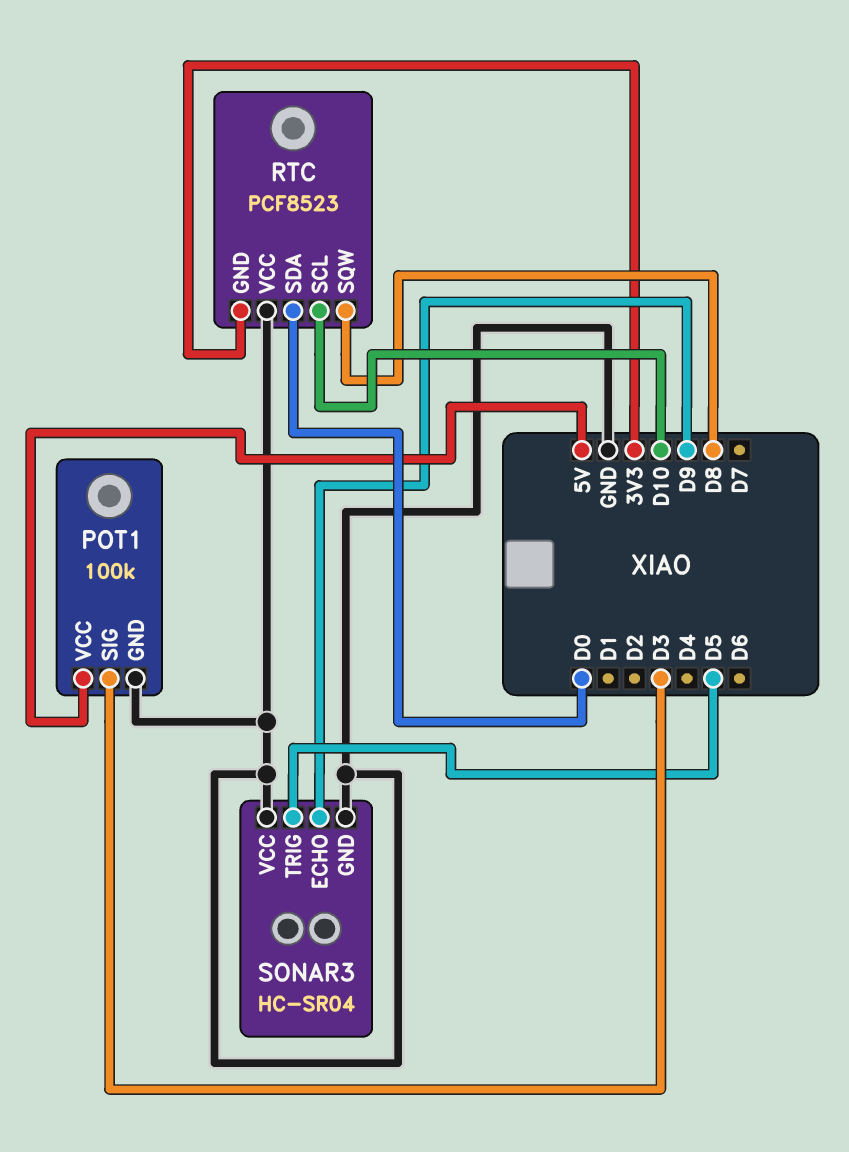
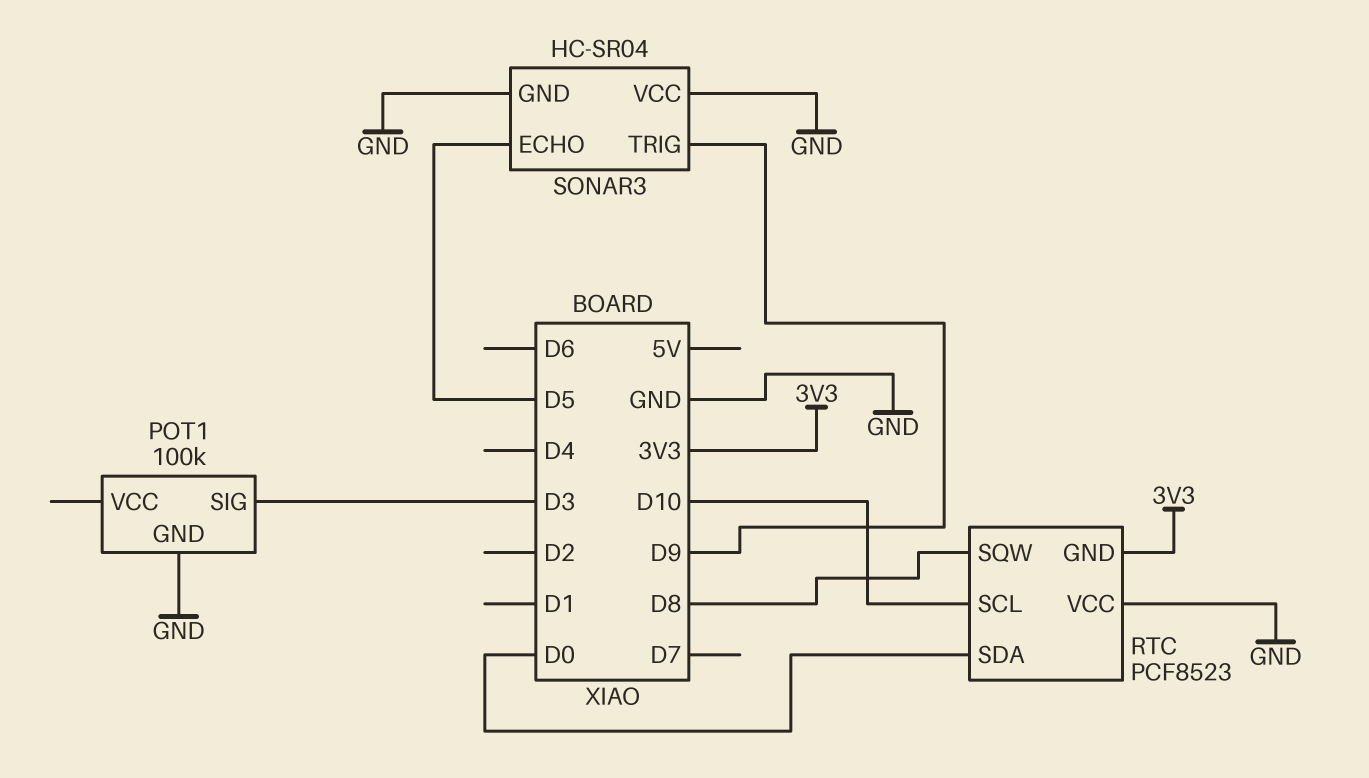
POT1 pin VCC: 5V -> none
SONAR3 pin ECHO: D9 -> D5
SONAR3 pin TRIG: D5 -> D9

